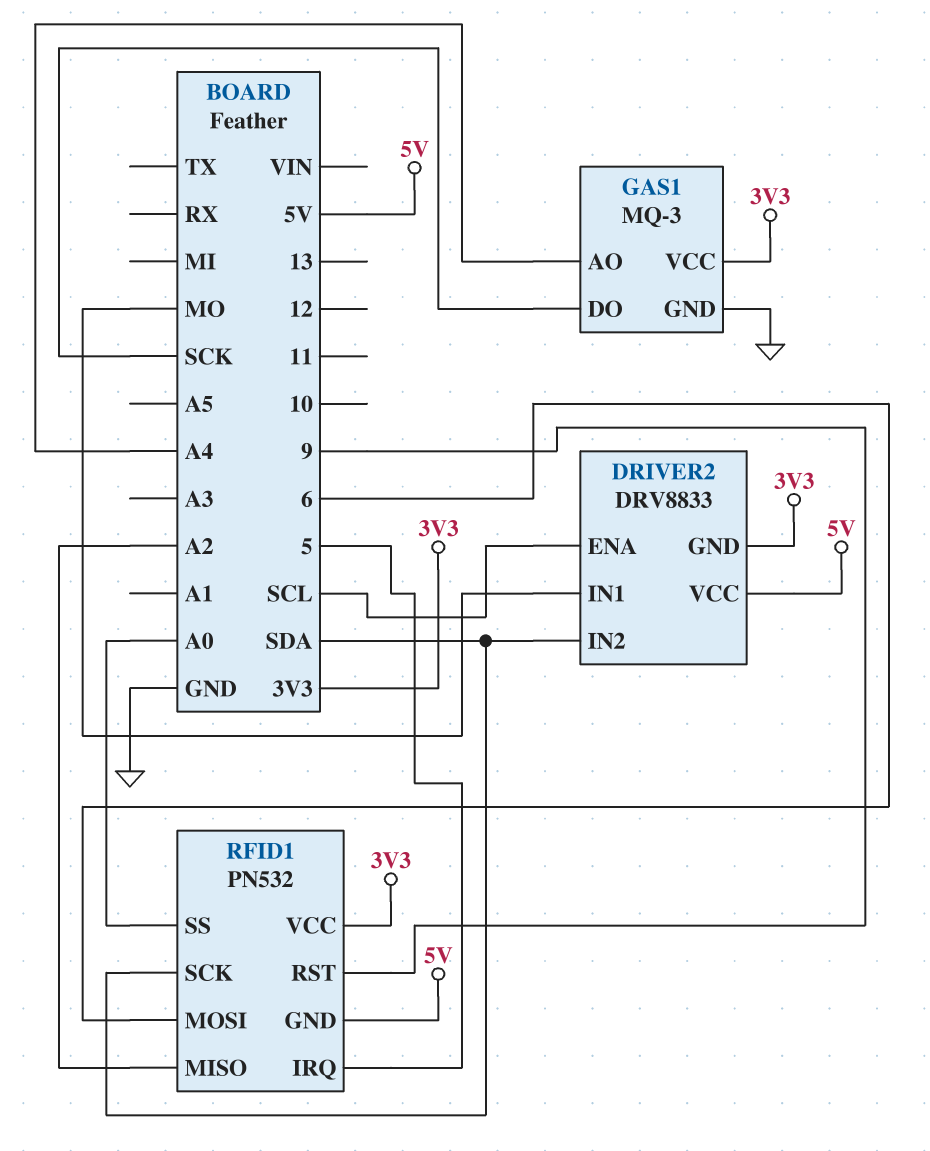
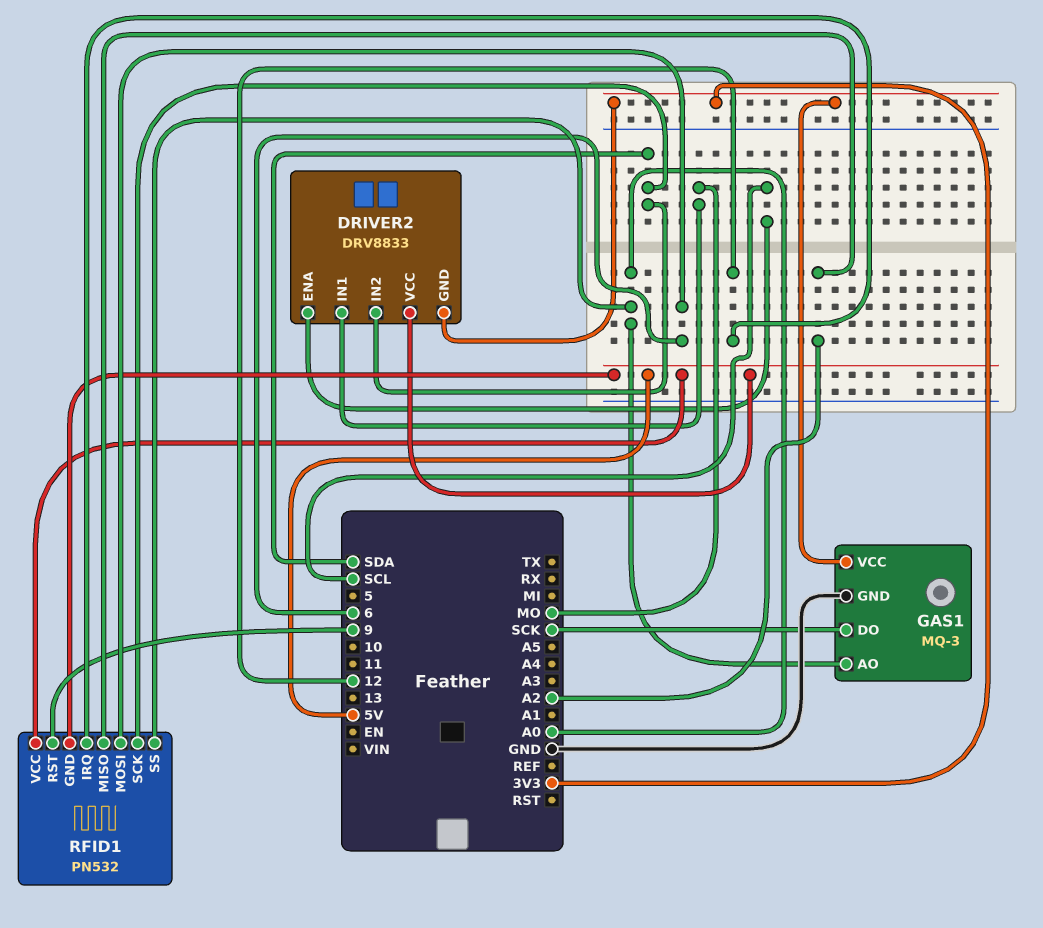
GAS1 pin AO: A4 -> A0
RFID1 pin IRQ: 5 -> 12
RFID1 pin VCC: 3V3 -> 5V

